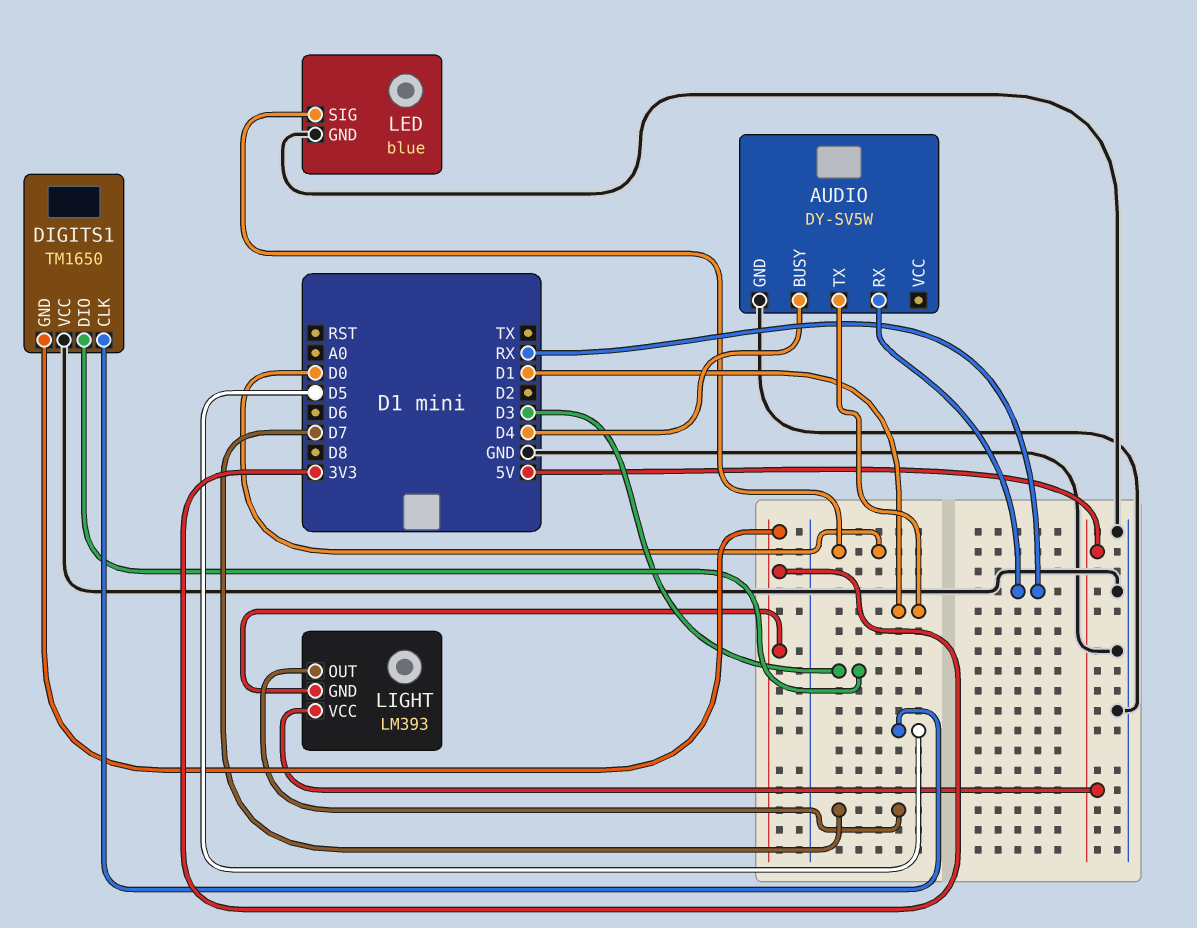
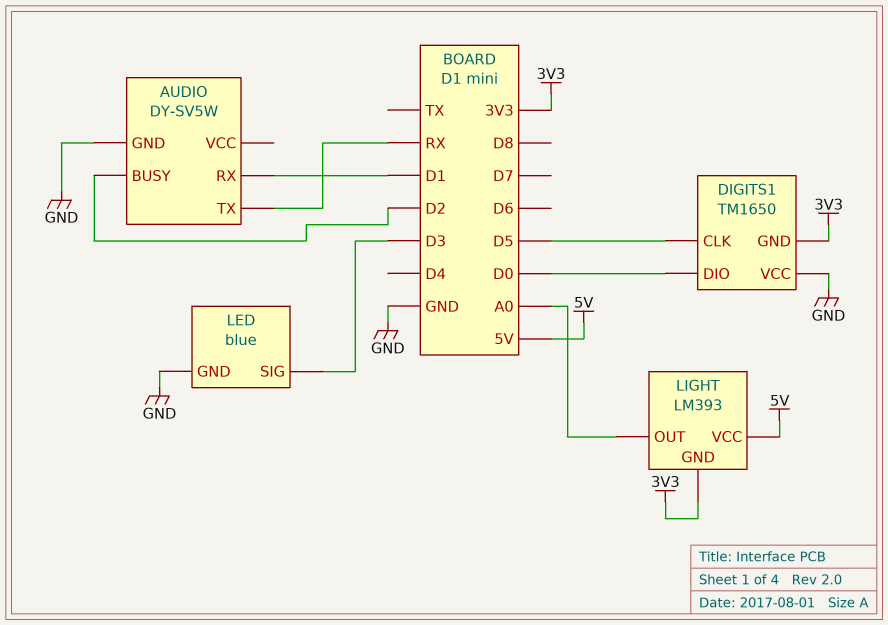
AUDIO pin BUSY: D4 -> D2
AUDIO pin RX: RX -> D1
AUDIO pin TX: D1 -> RX
DIGITS1 pin DIO: D3 -> D0
LED pin SIG: D0 -> D3
LIGHT pin OUT: D7 -> A0

